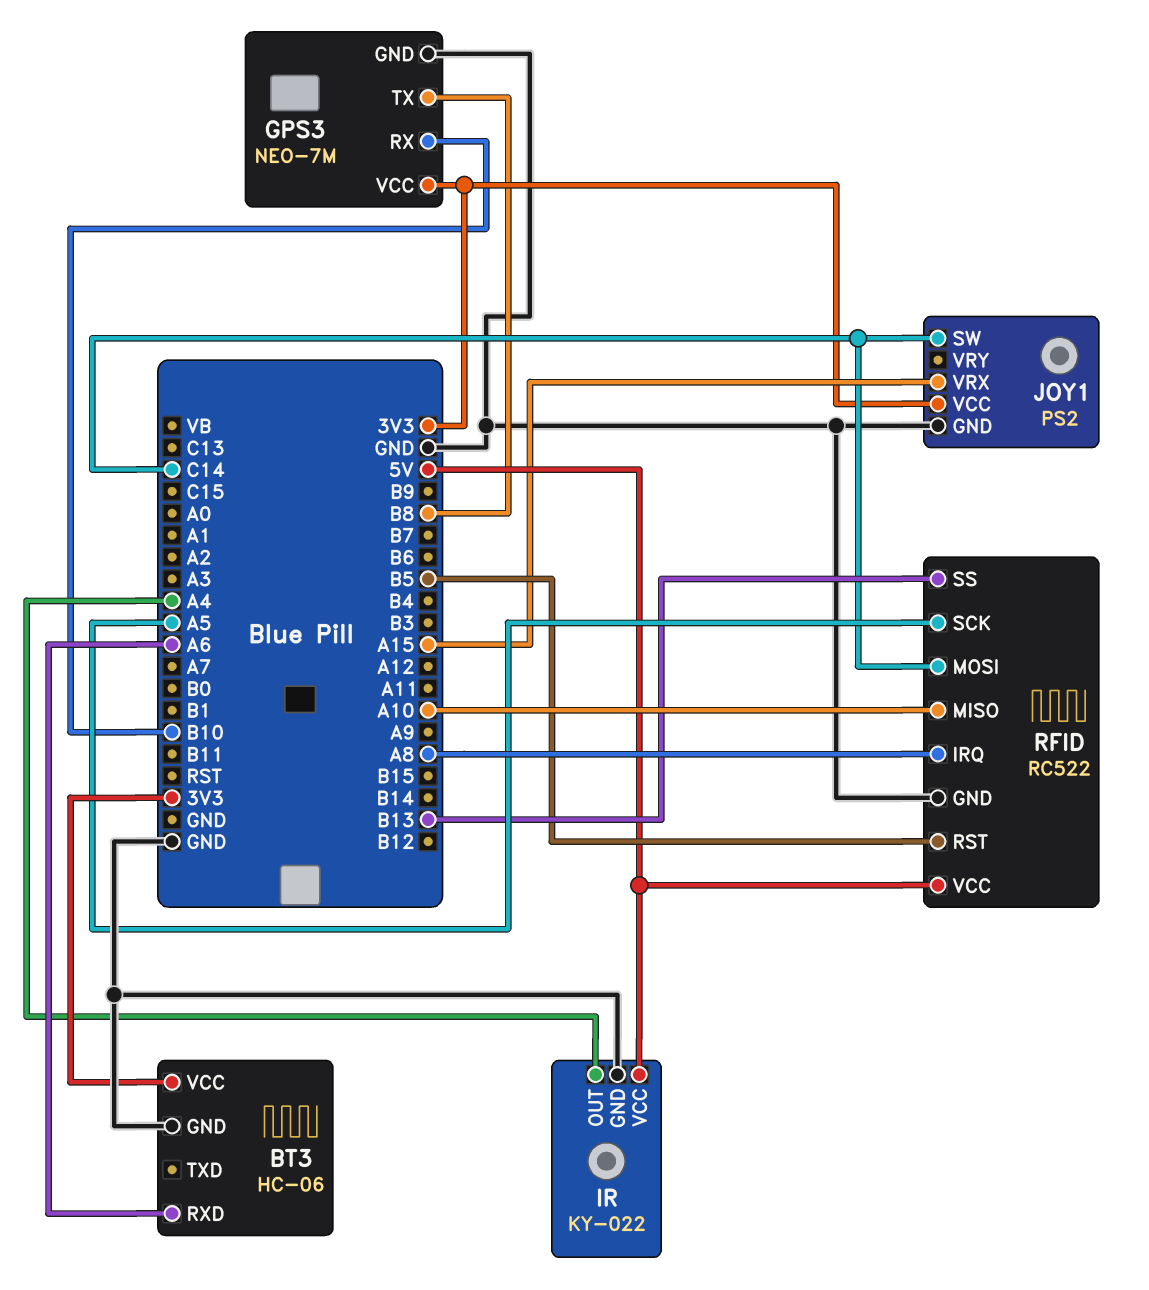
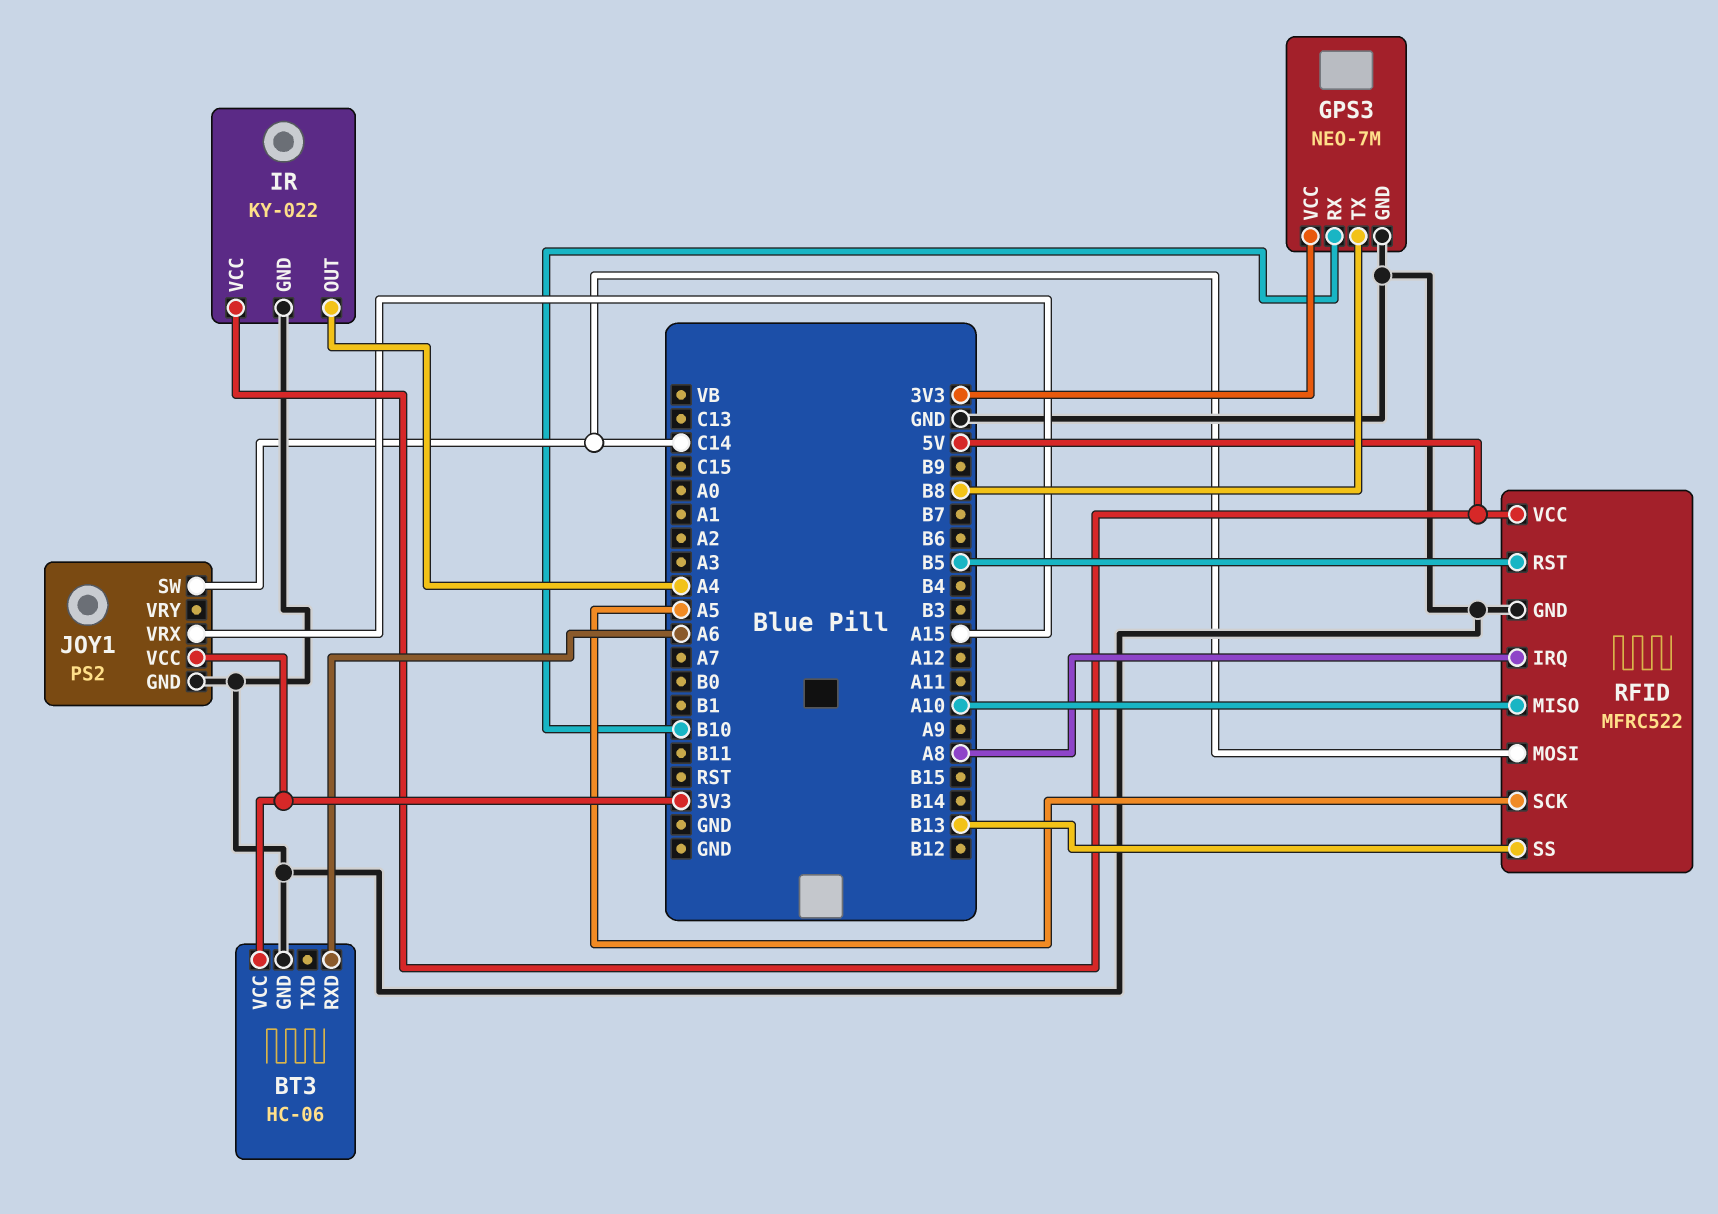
RFID: RC522 -> MFRC522

